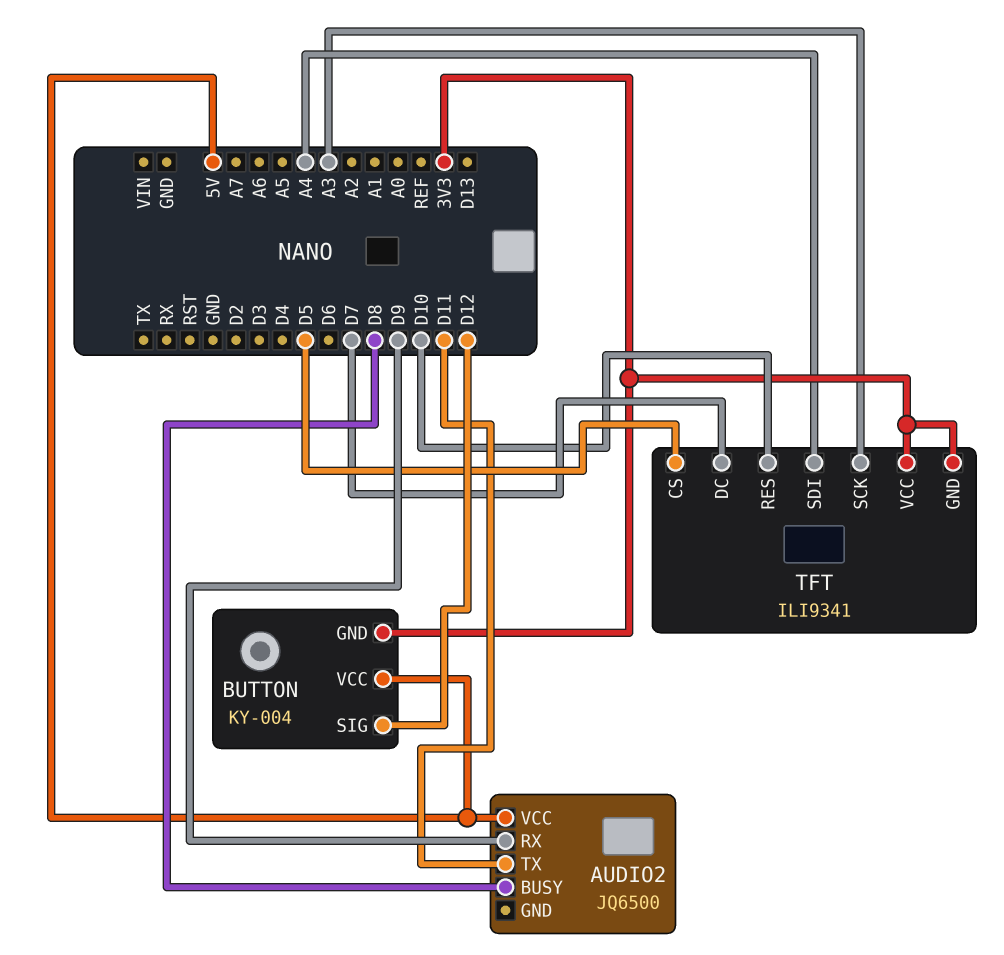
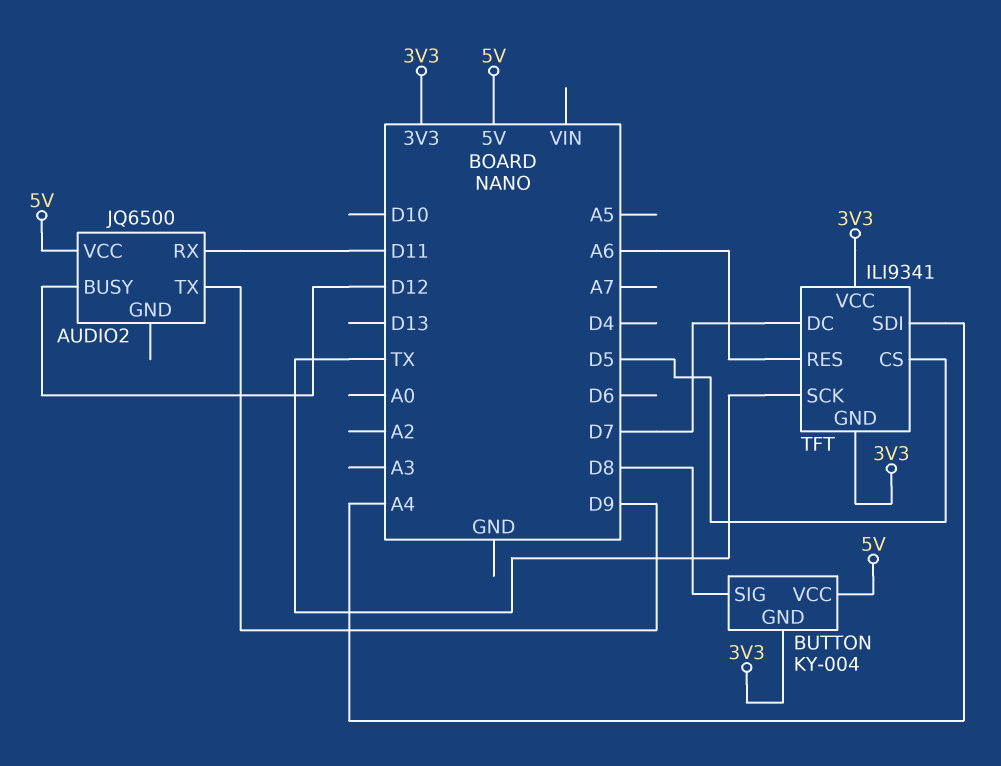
AUDIO2 pin BUSY: D8 -> D12
AUDIO2 pin RX: D9 -> D11
AUDIO2 pin TX: D11 -> D9
BUTTON pin SIG: D12 -> D8
TFT pin RES: D10 -> A6
TFT pin SCK: A3 -> TX

